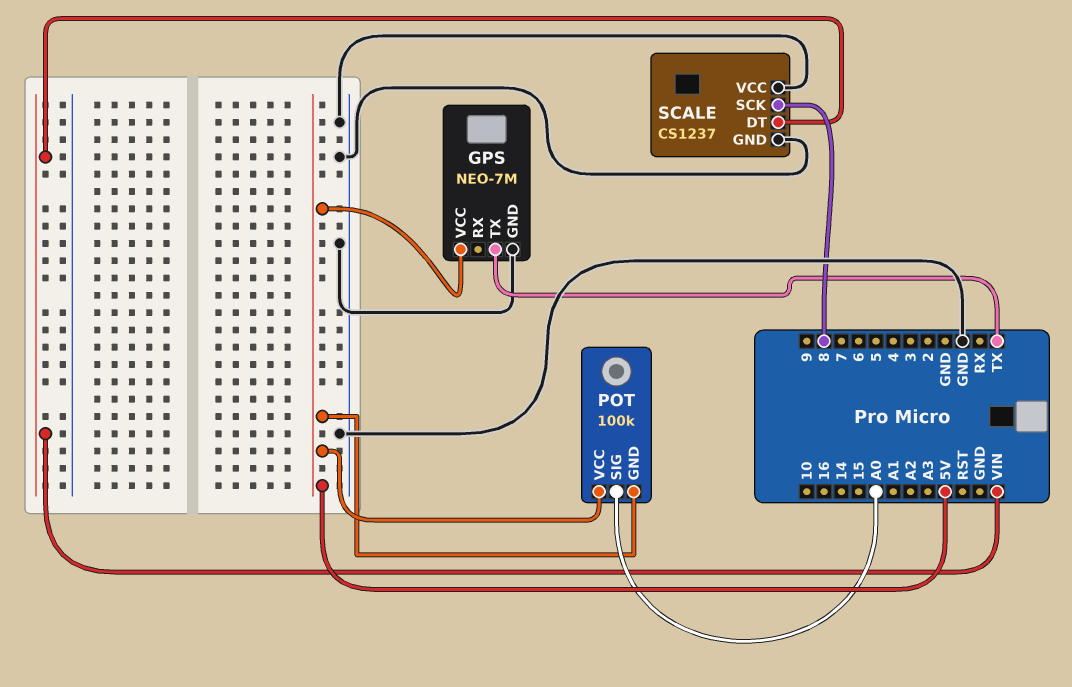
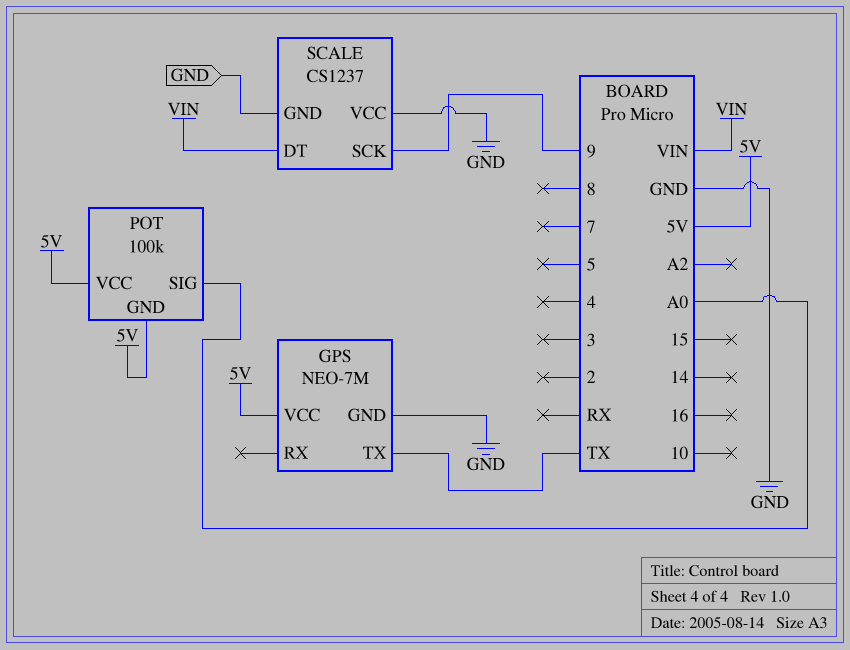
SCALE pin SCK: 8 -> 9

